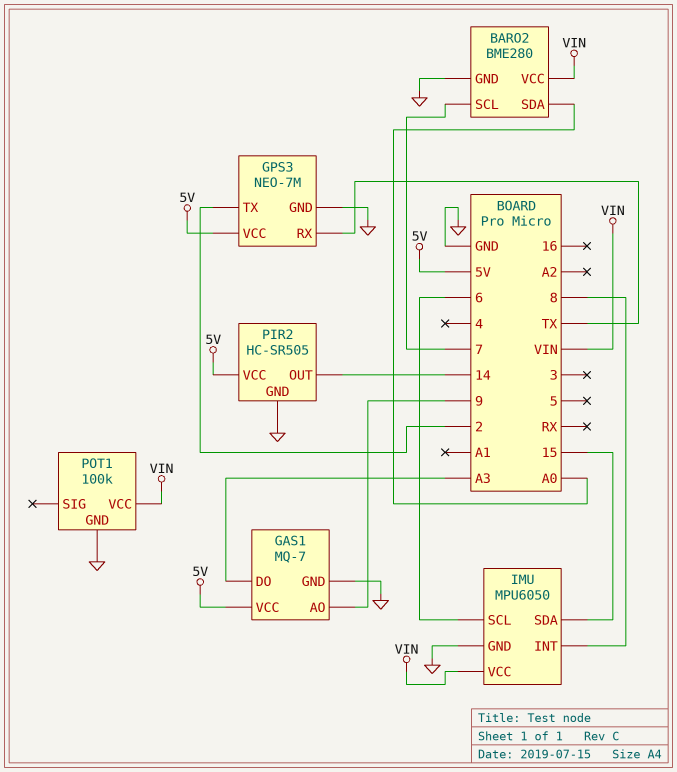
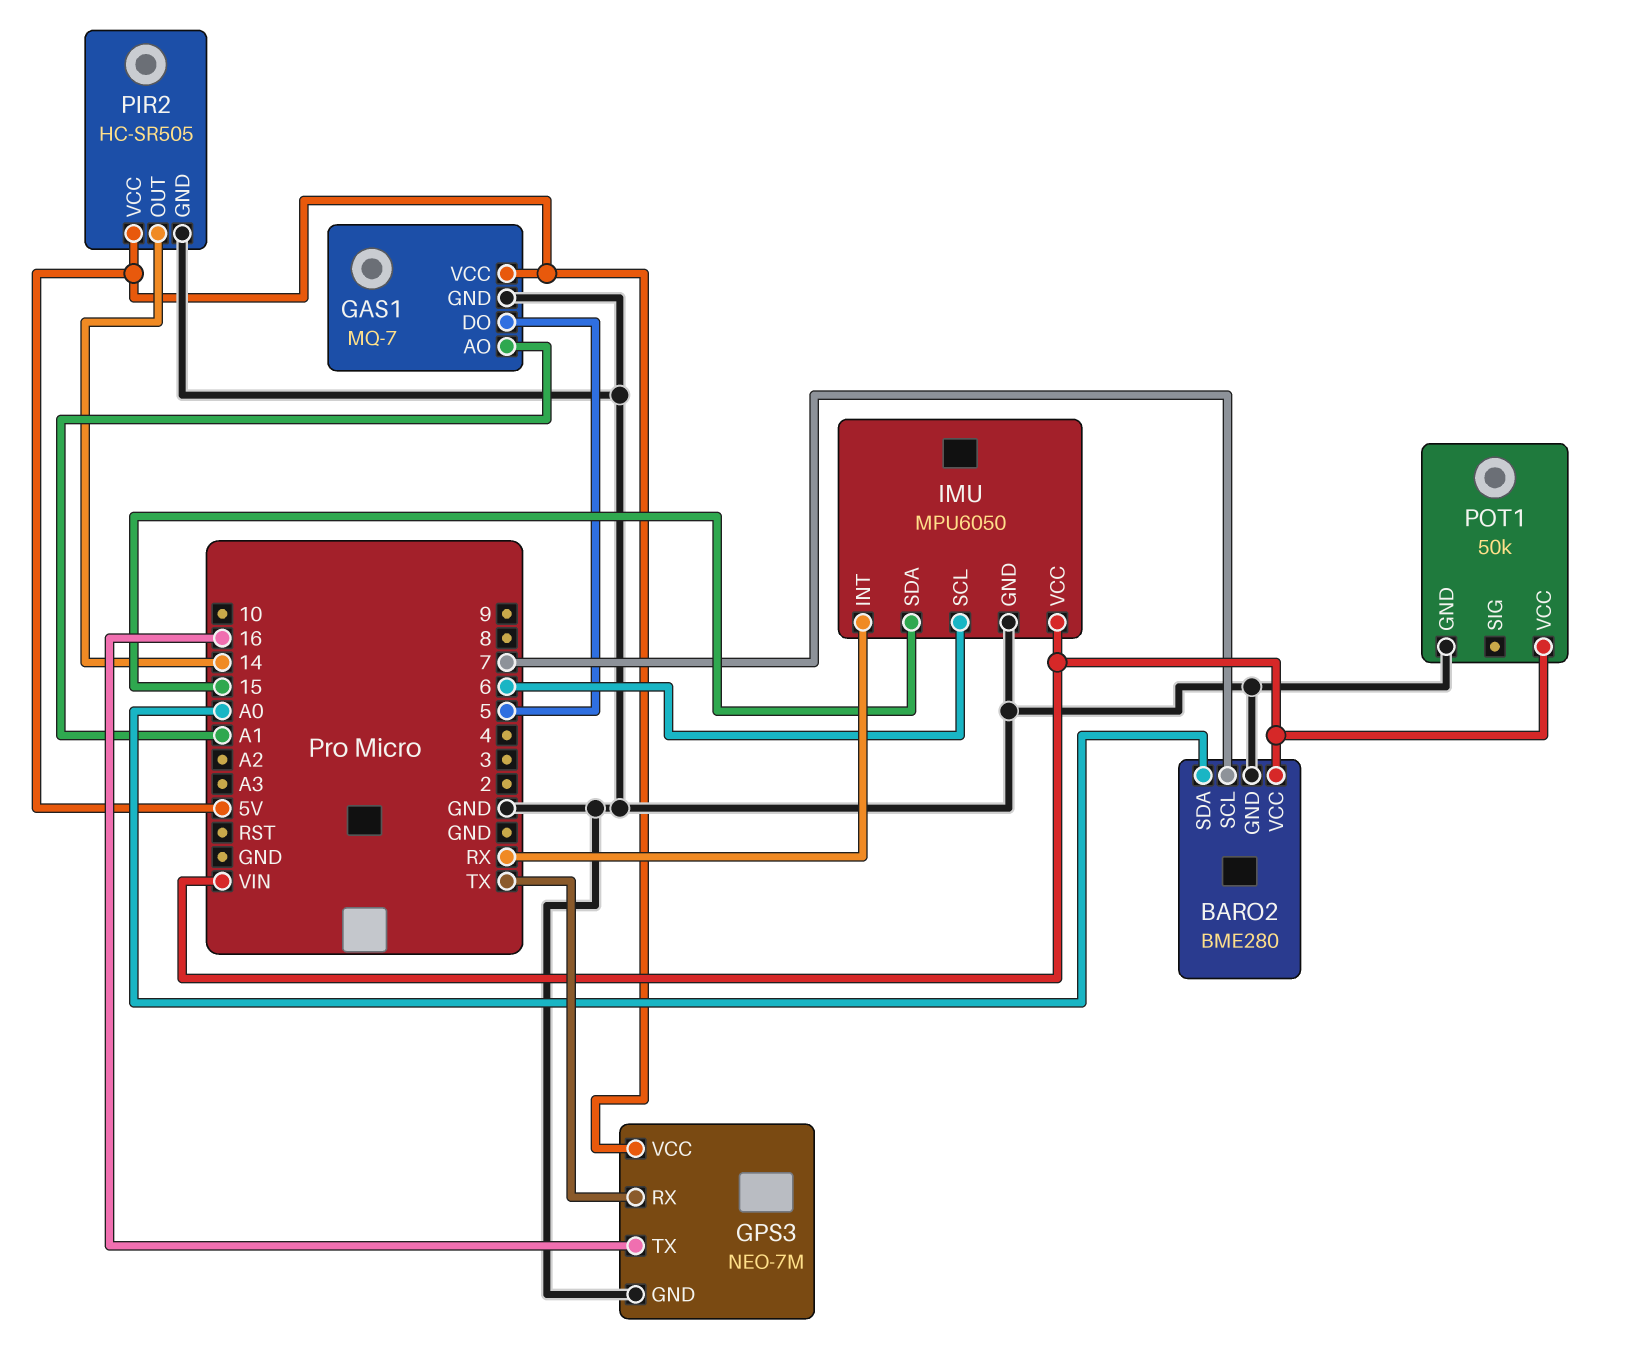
GAS1 pin AO: 9 -> A1
GAS1 pin DO: A3 -> 5
GPS3 pin TX: 2 -> 16
IMU pin INT: 8 -> RX
POT1: 100k -> 50k

